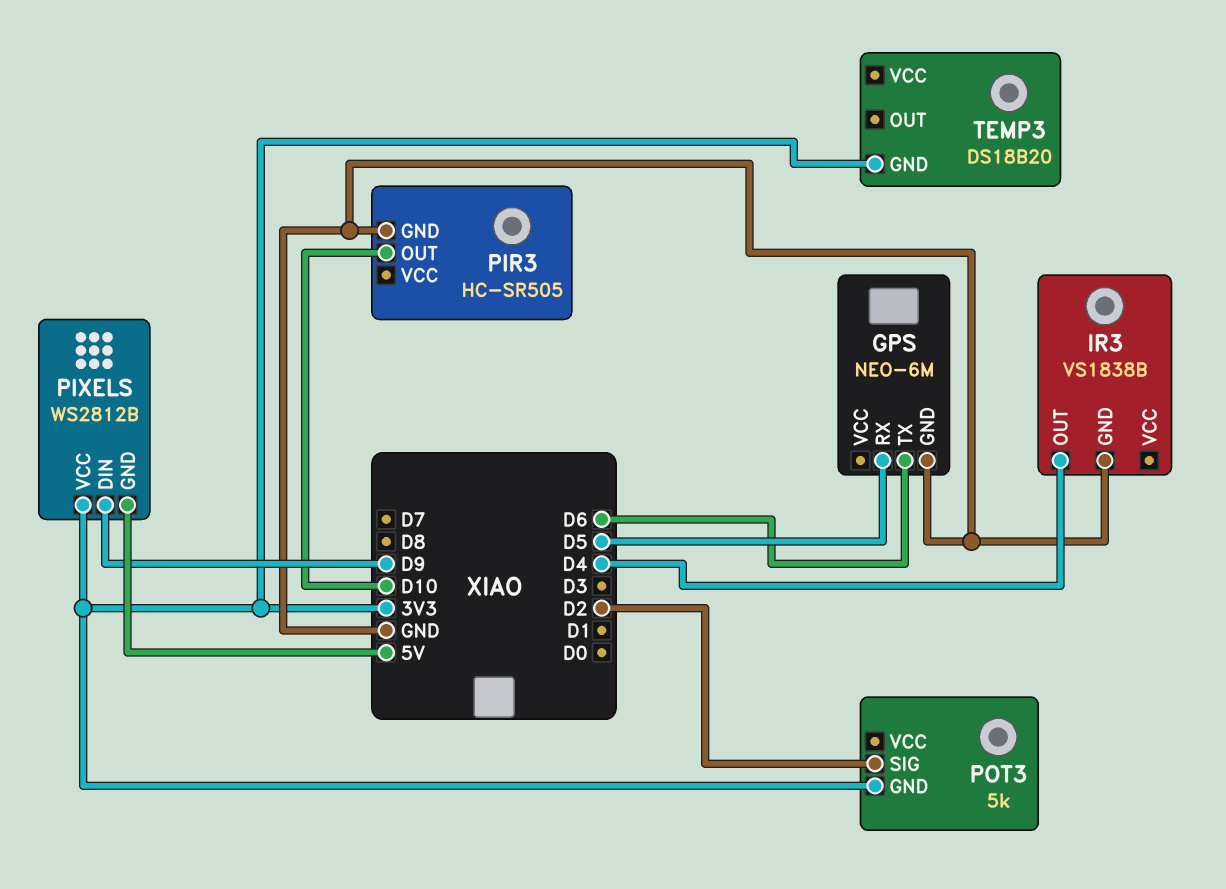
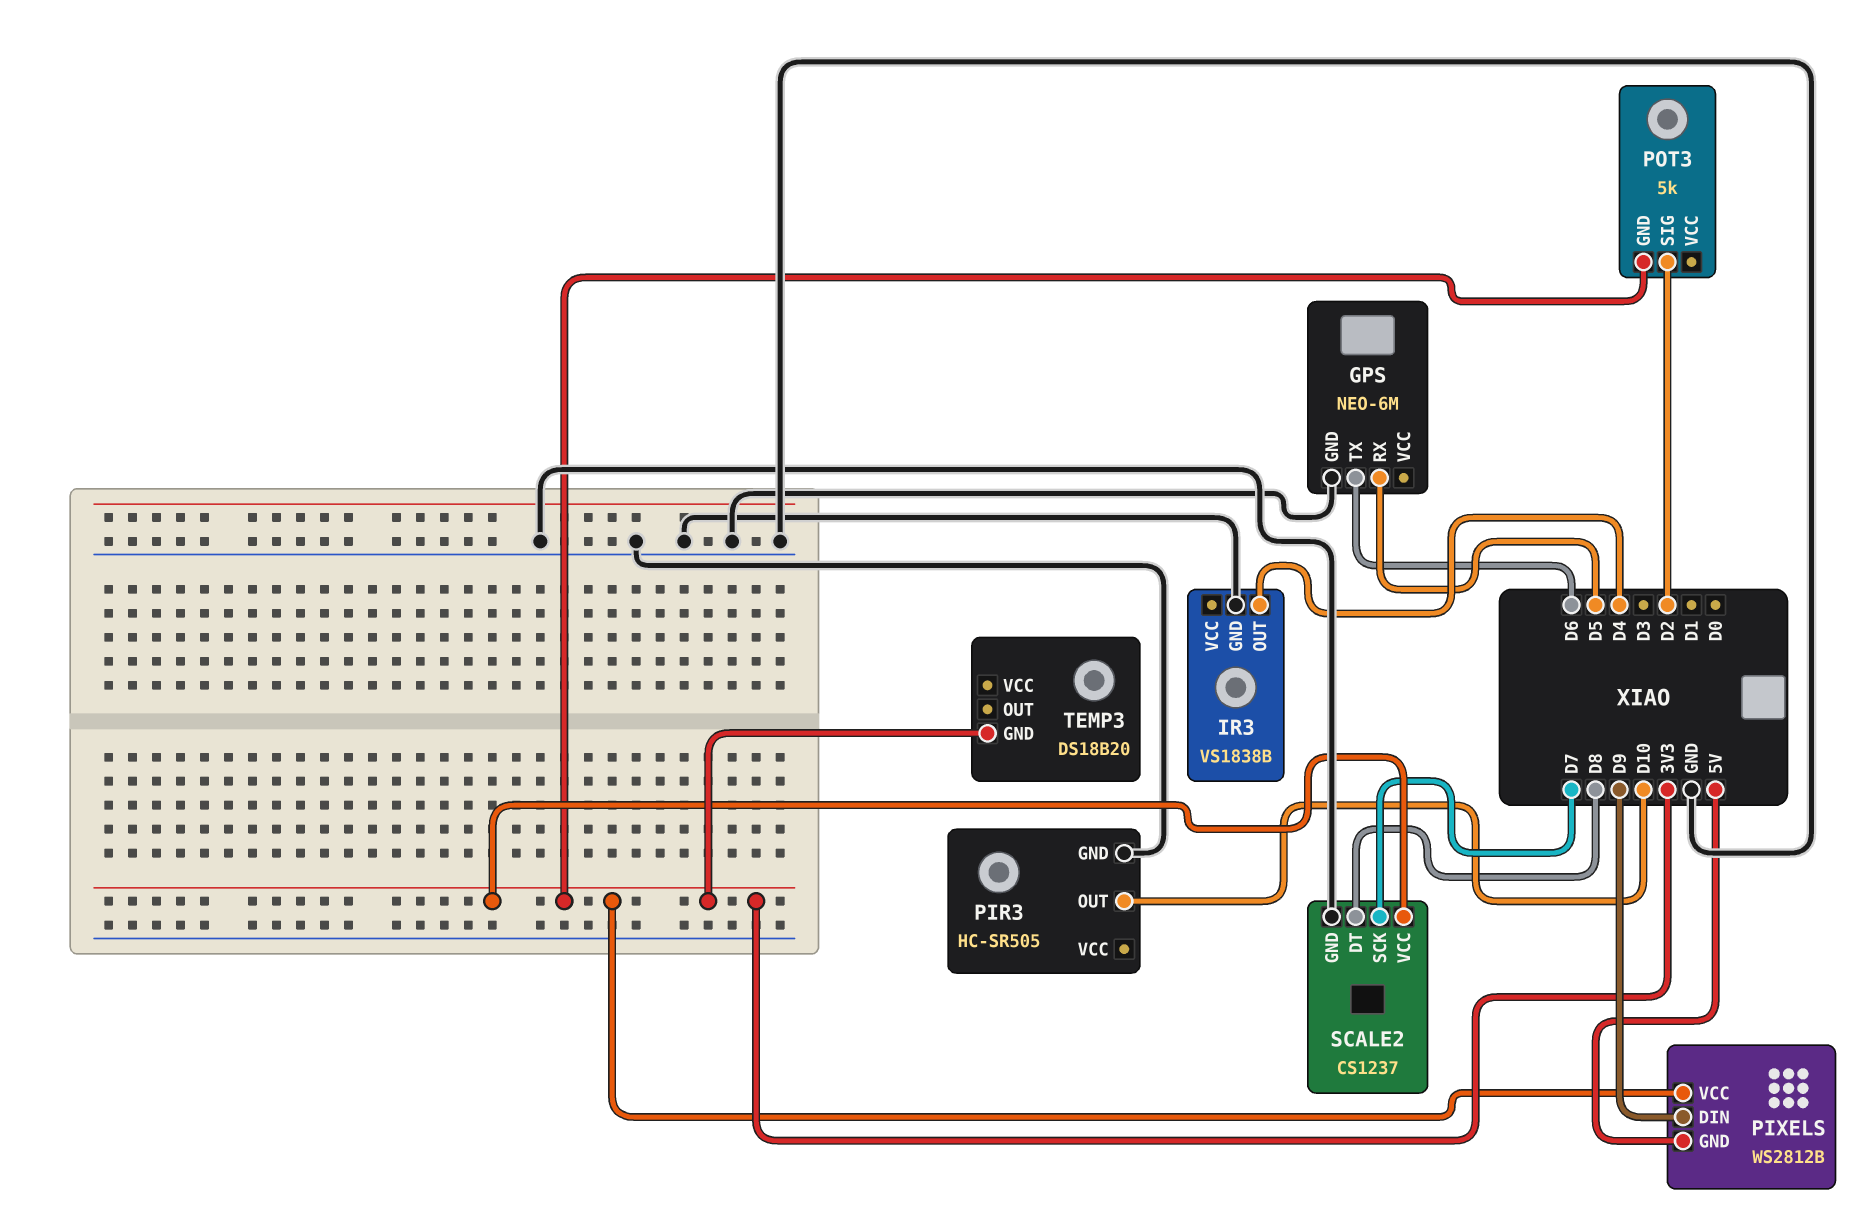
SCALE2: none -> CS1237
SCALE2 pin DT: none -> D8
SCALE2 pin GND: none -> GND
SCALE2 pin SCK: none -> D7
SCALE2 pin VCC: none -> 3V3

